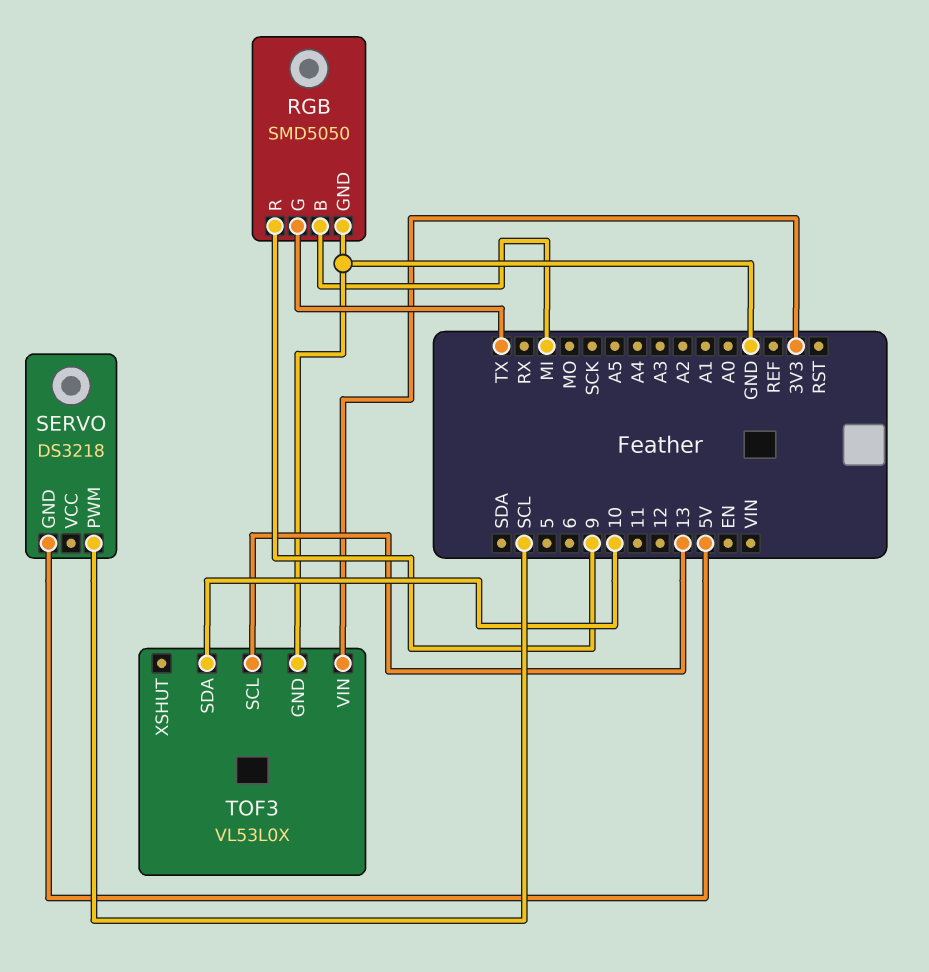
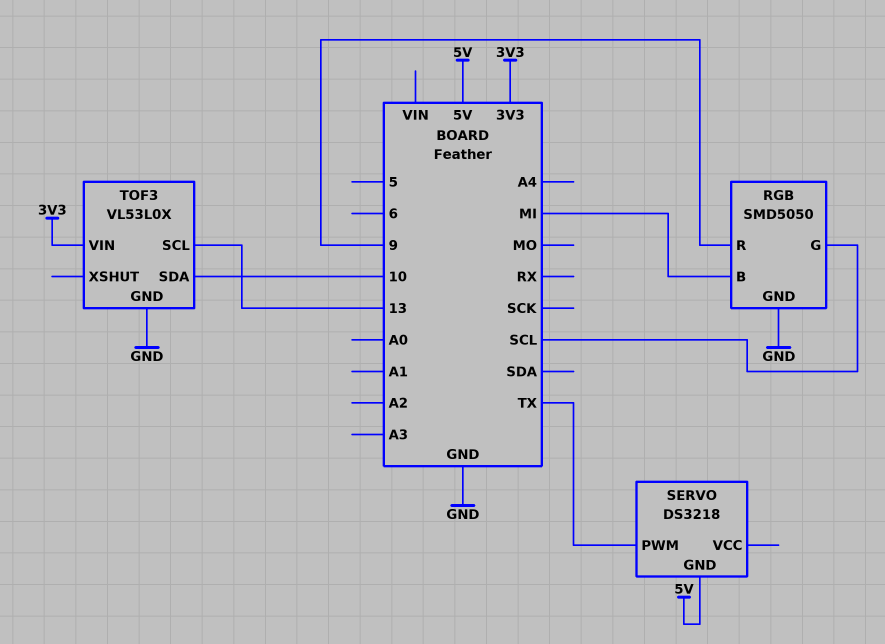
RGB pin G: TX -> SCL
SERVO pin PWM: SCL -> TX

